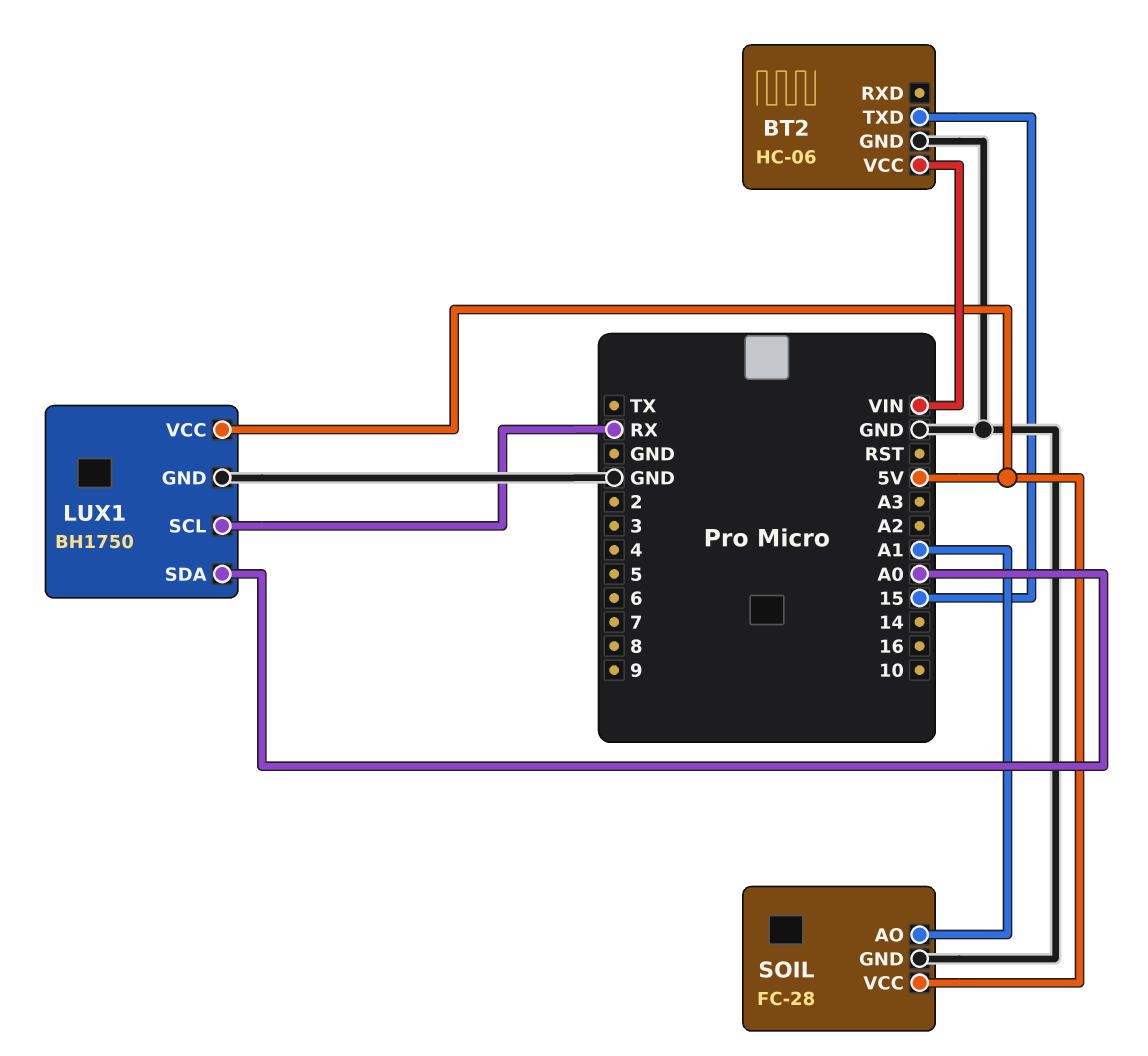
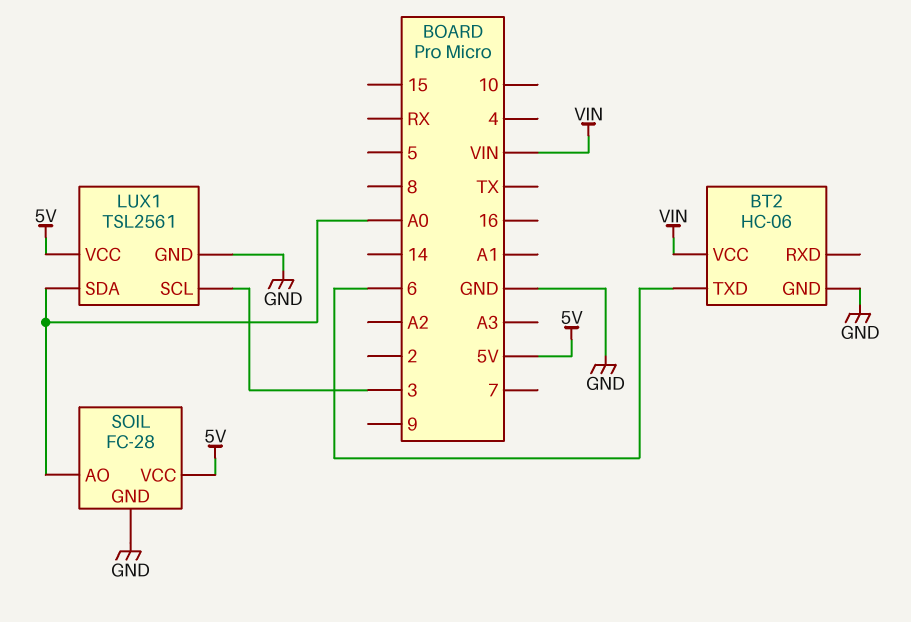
BT2 pin TXD: 15 -> 6
LUX1: BH1750 -> TSL2561
LUX1 pin SCL: RX -> 3
SOIL pin AO: A1 -> A0

